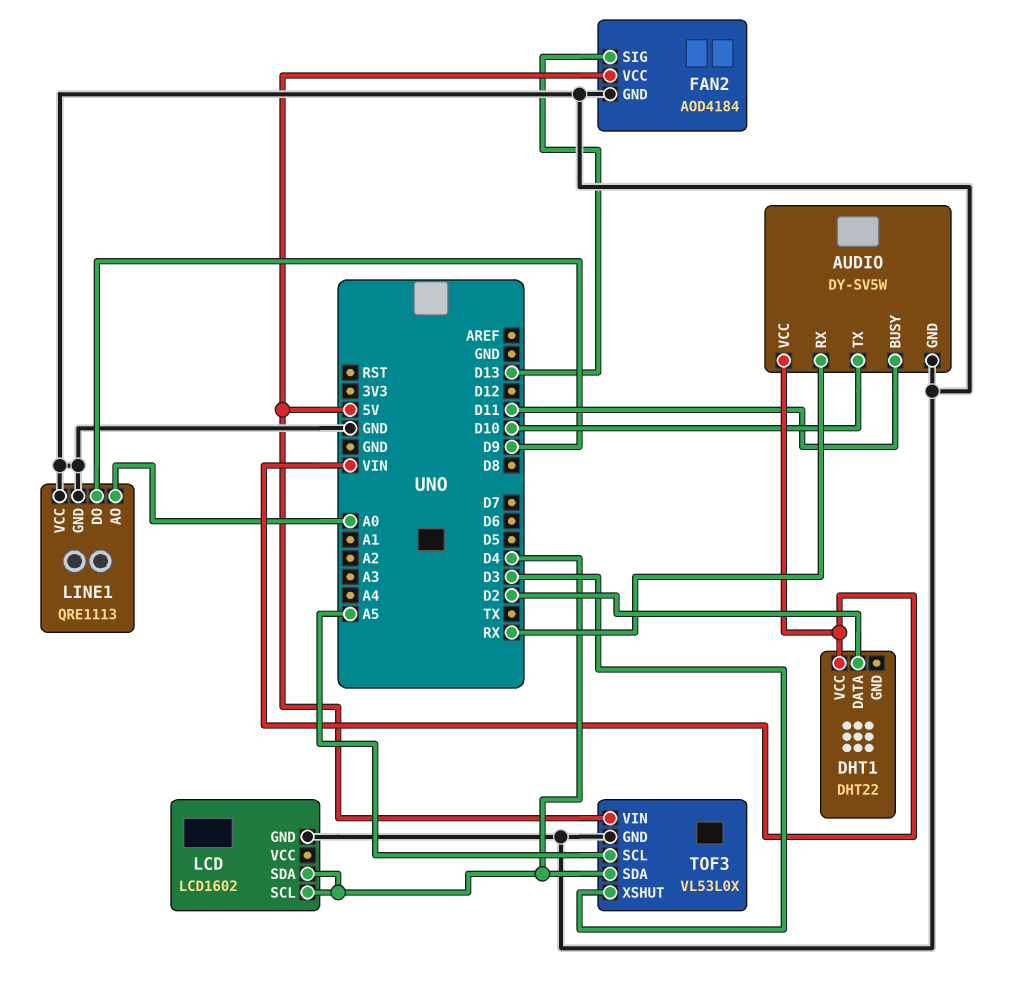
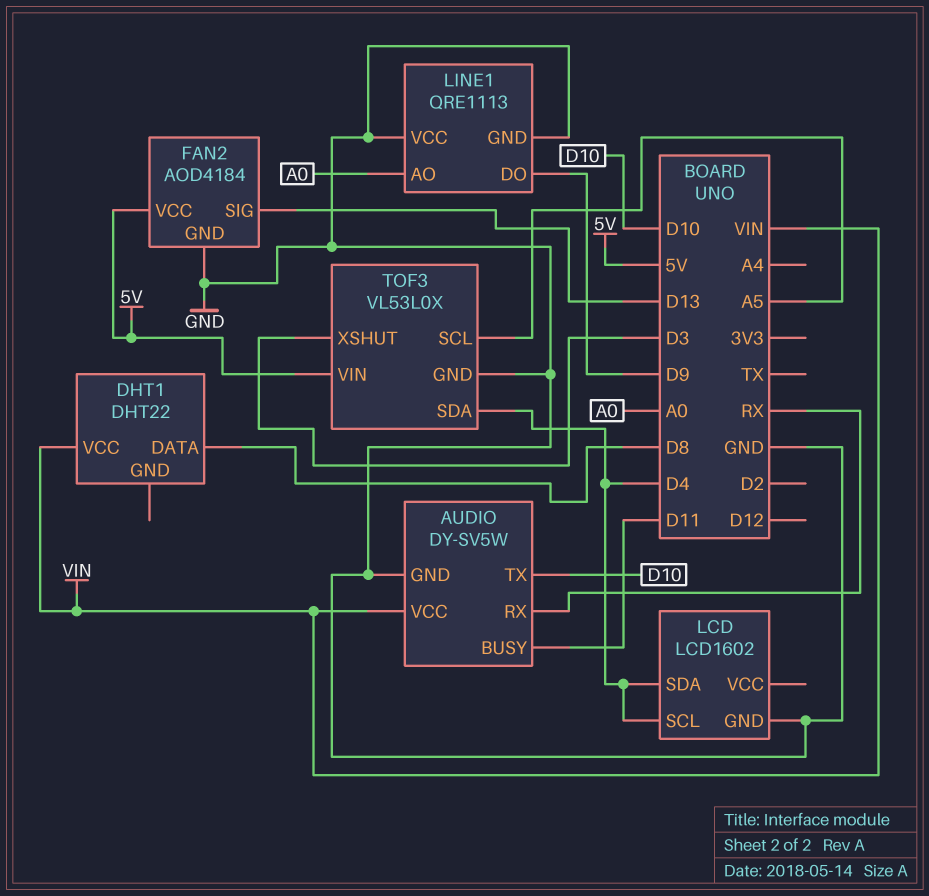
DHT1 pin DATA: D2 -> D8

